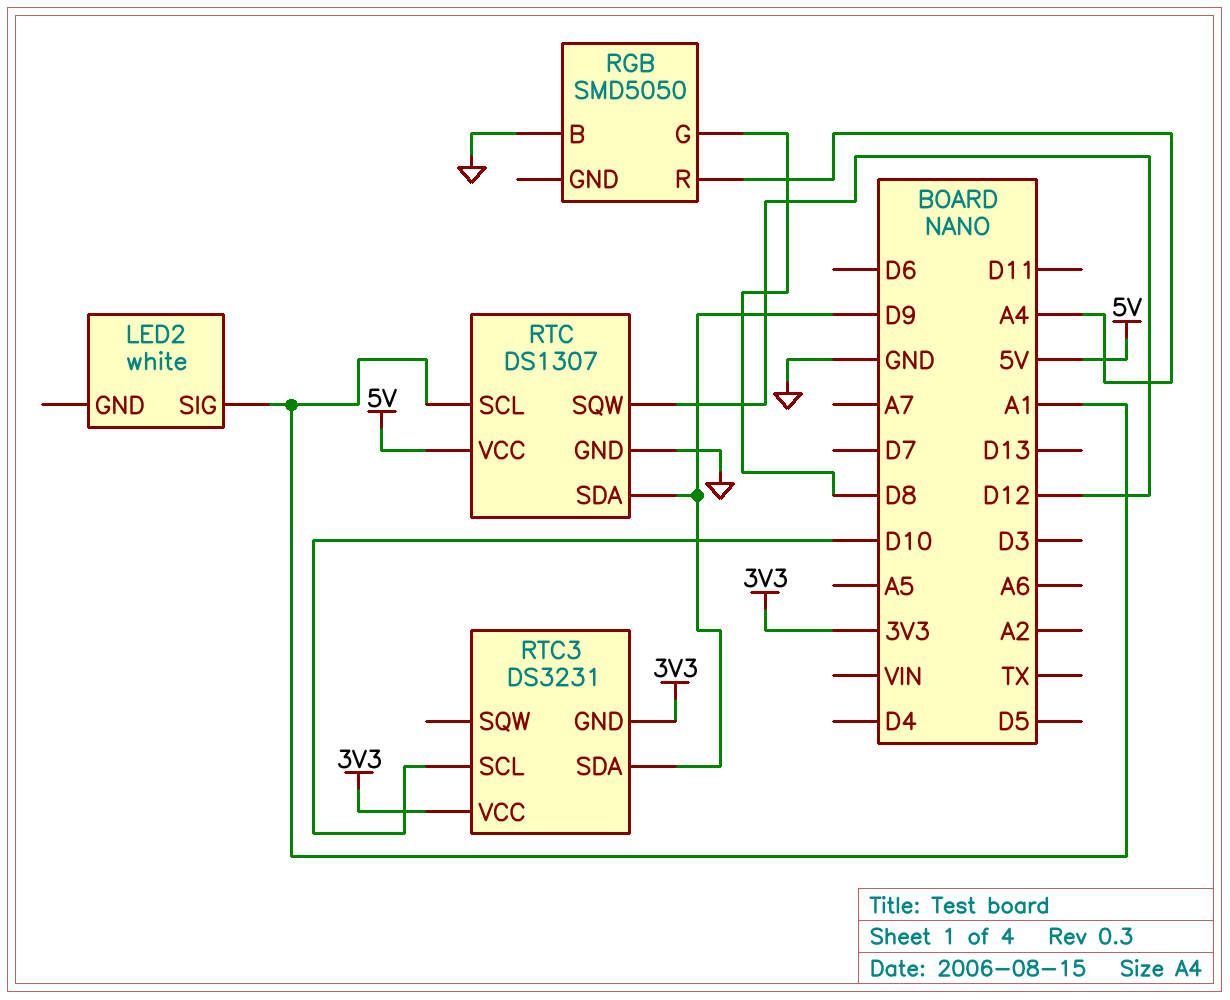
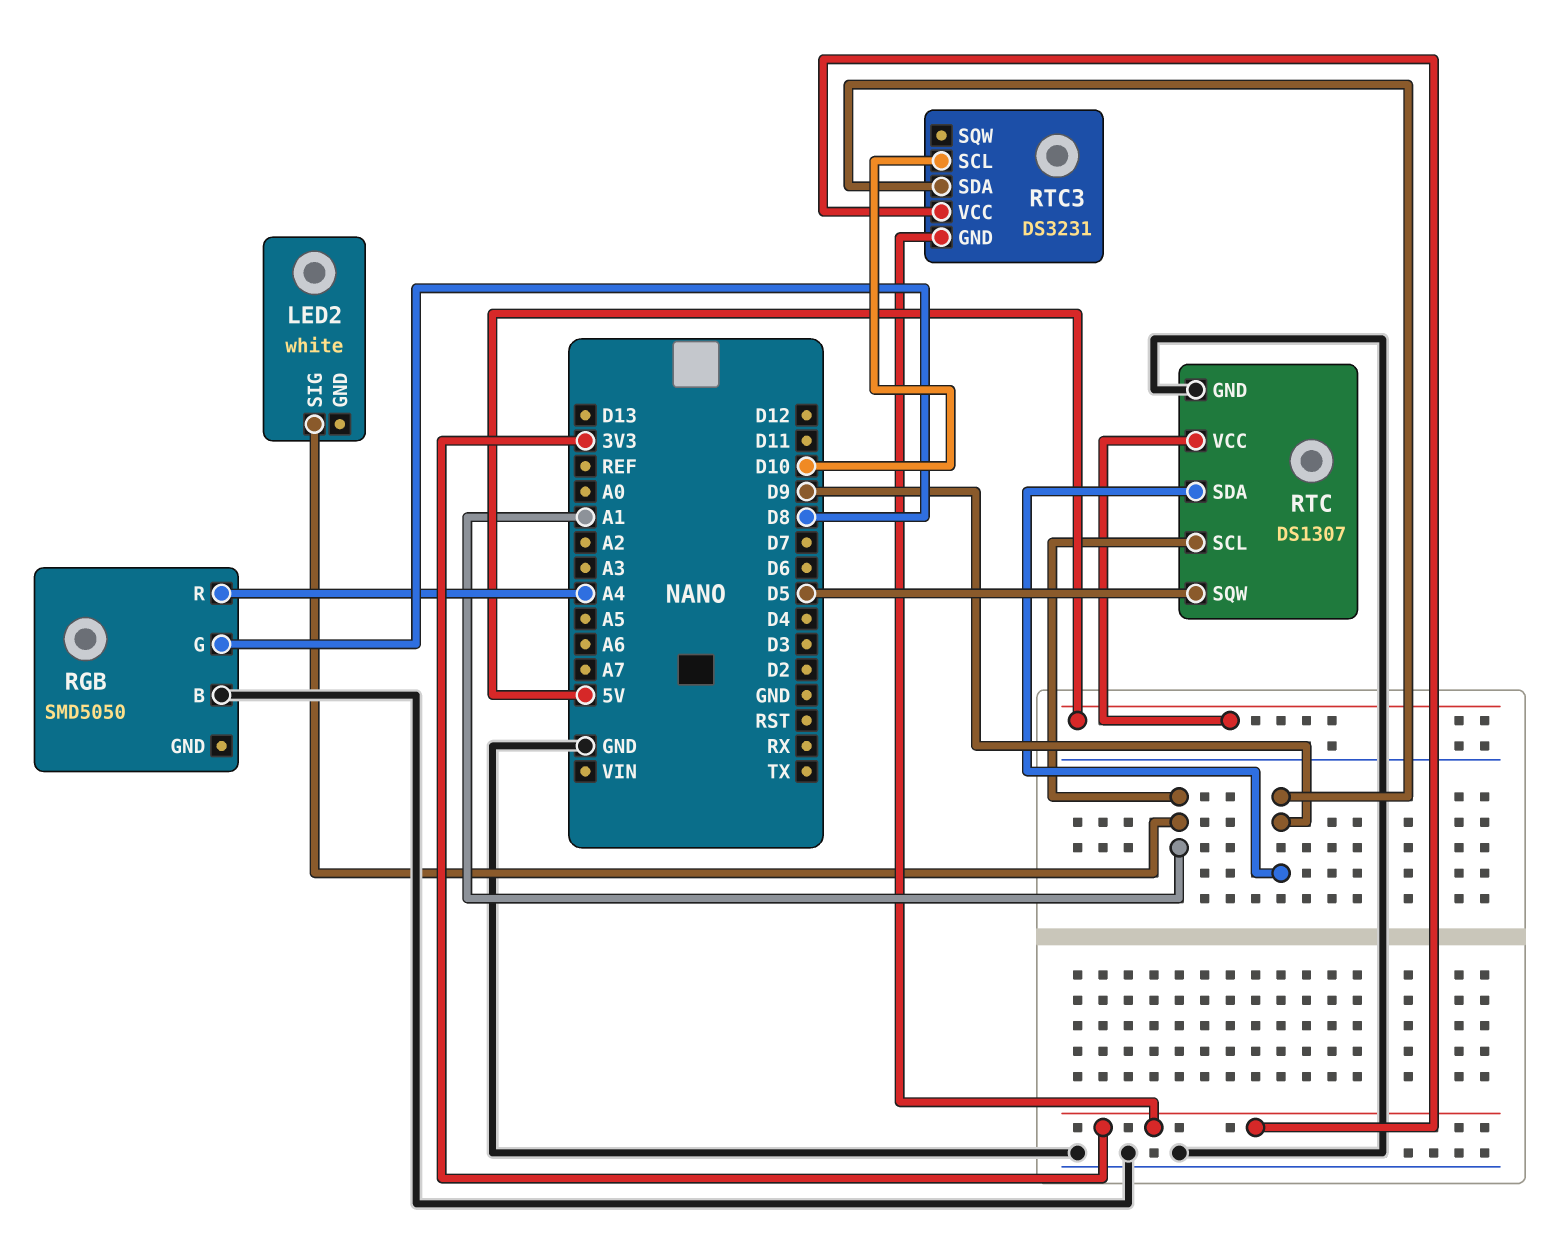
RTC pin SQW: D12 -> D5

